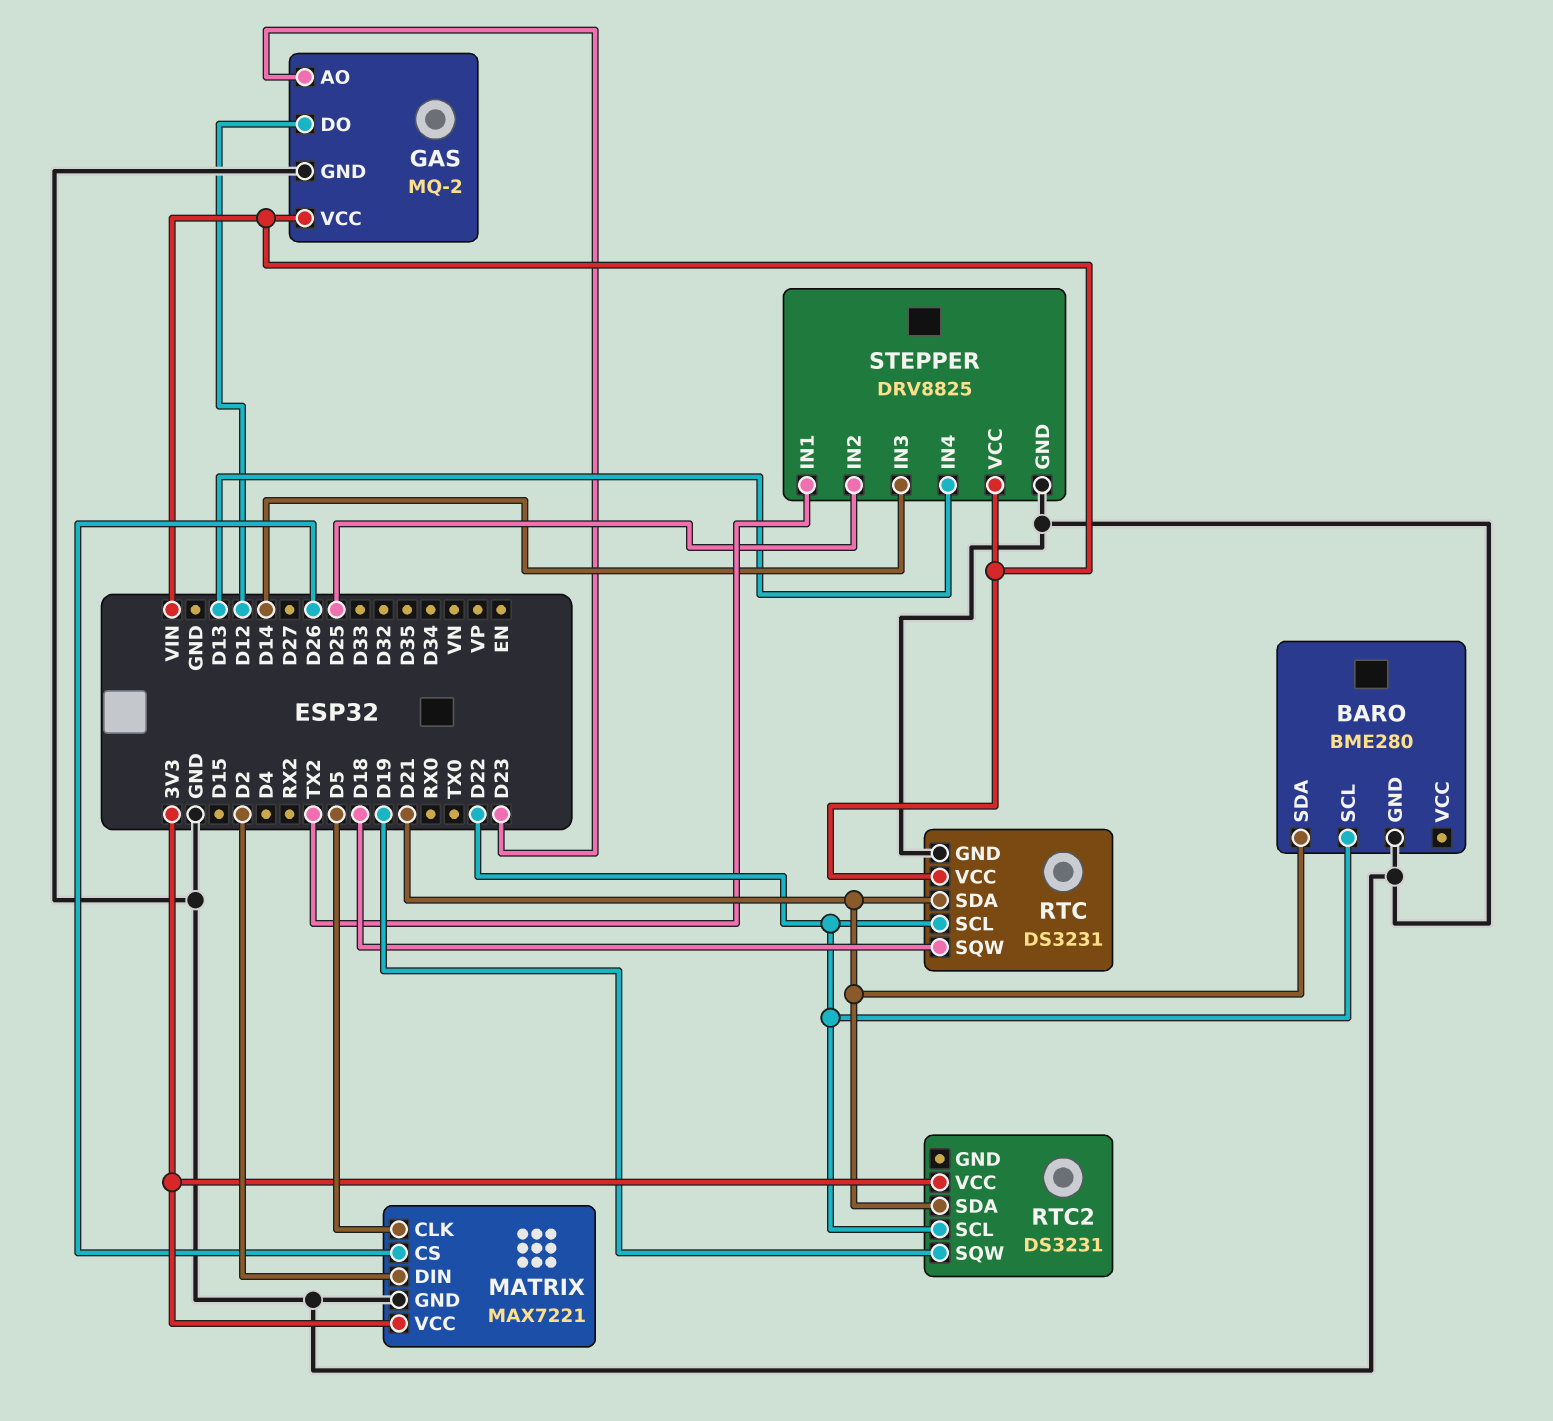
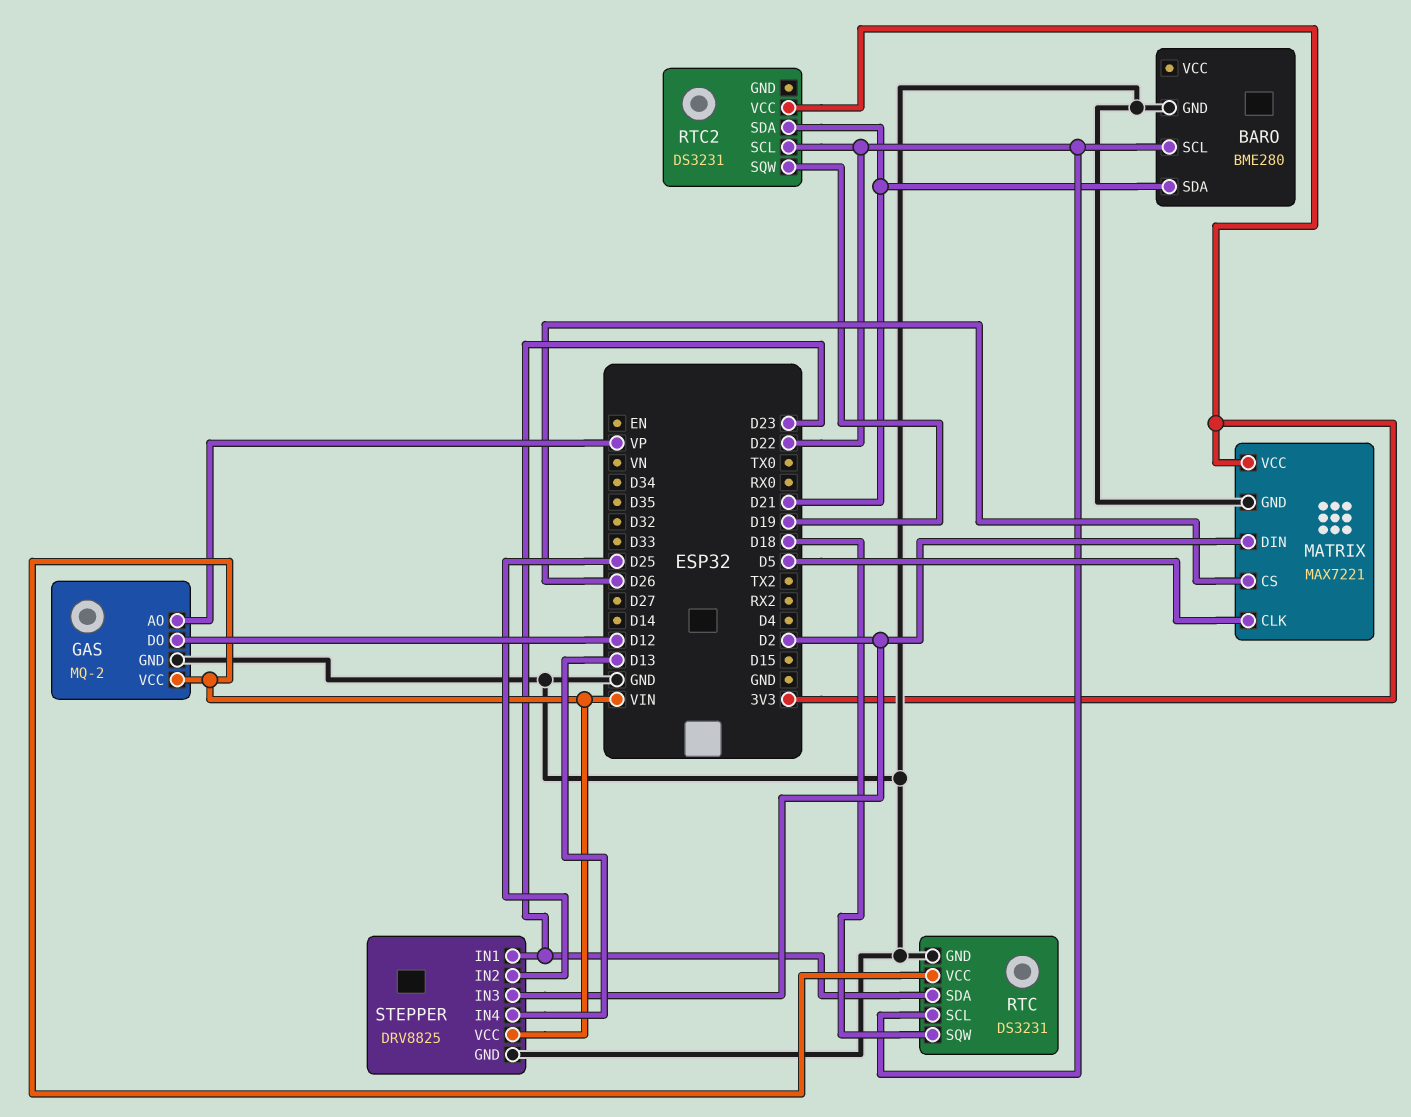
GAS pin AO: D23 -> VP
RTC pin SDA: D21 -> D23
STEPPER pin IN1: TX2 -> D23
STEPPER pin IN3: D14 -> D2

